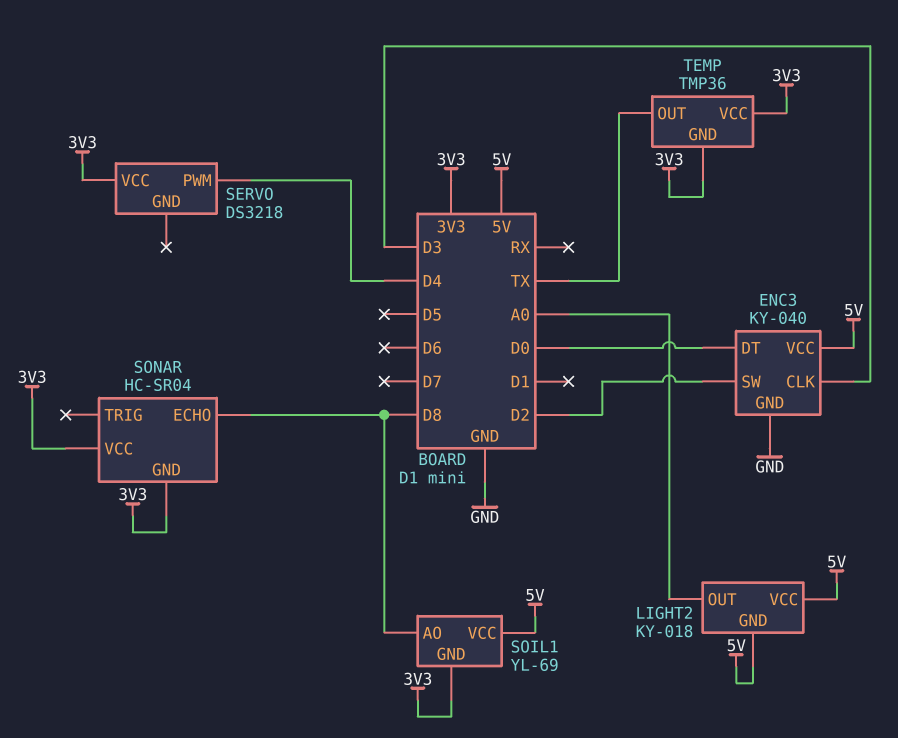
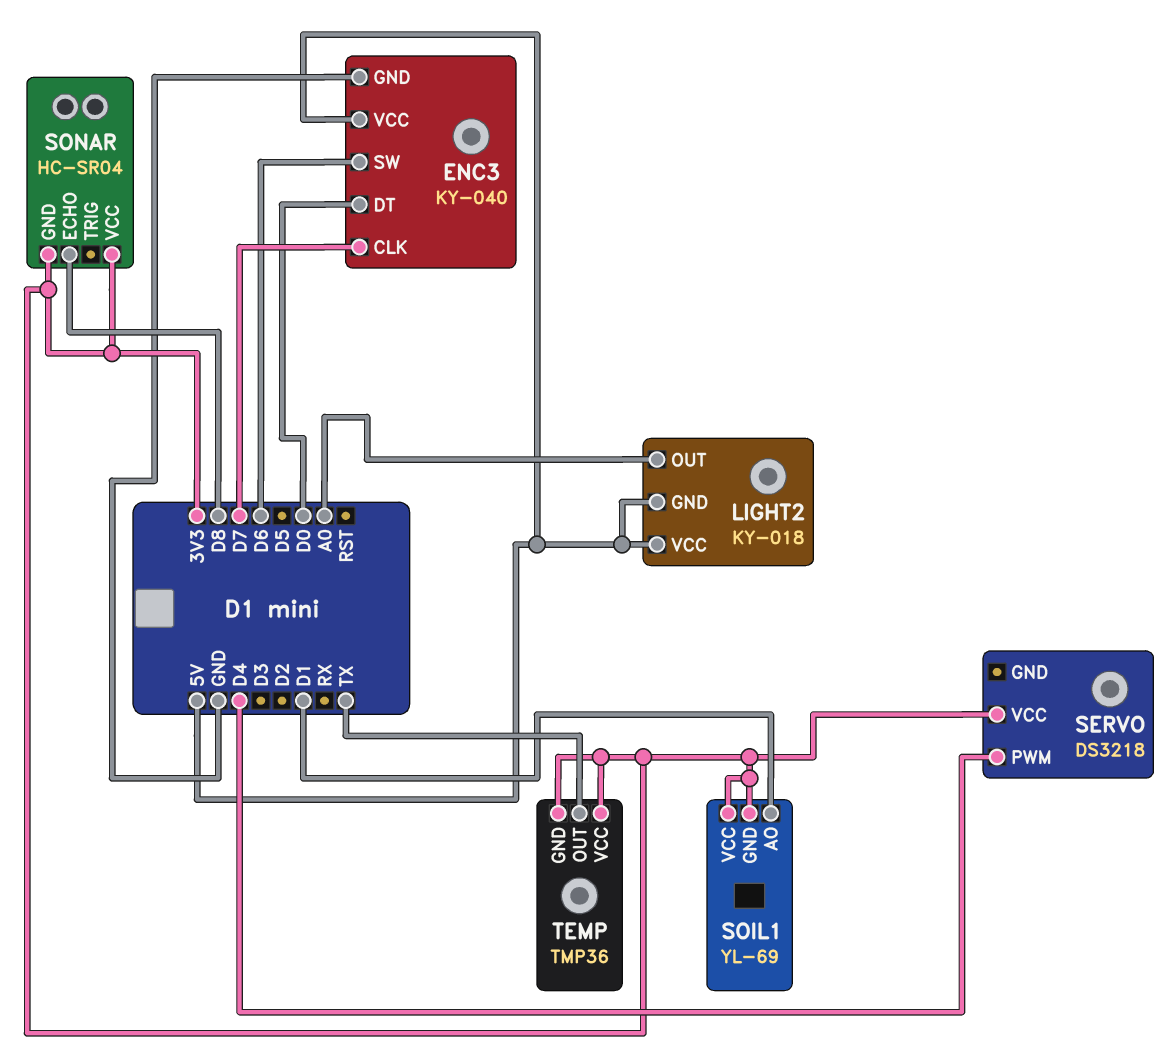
ENC3 pin CLK: D3 -> D7
ENC3 pin SW: D2 -> D6
SOIL1 pin AO: D8 -> D1
SOIL1 pin VCC: 5V -> 3V3

